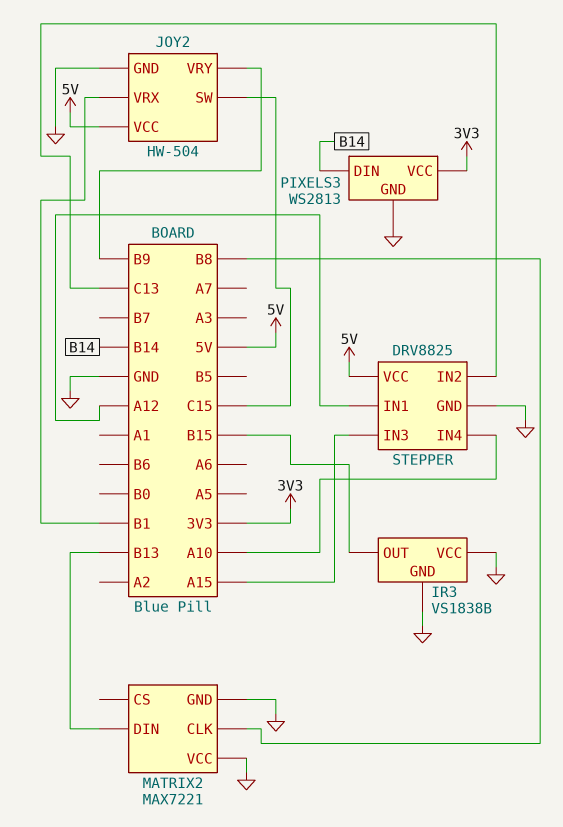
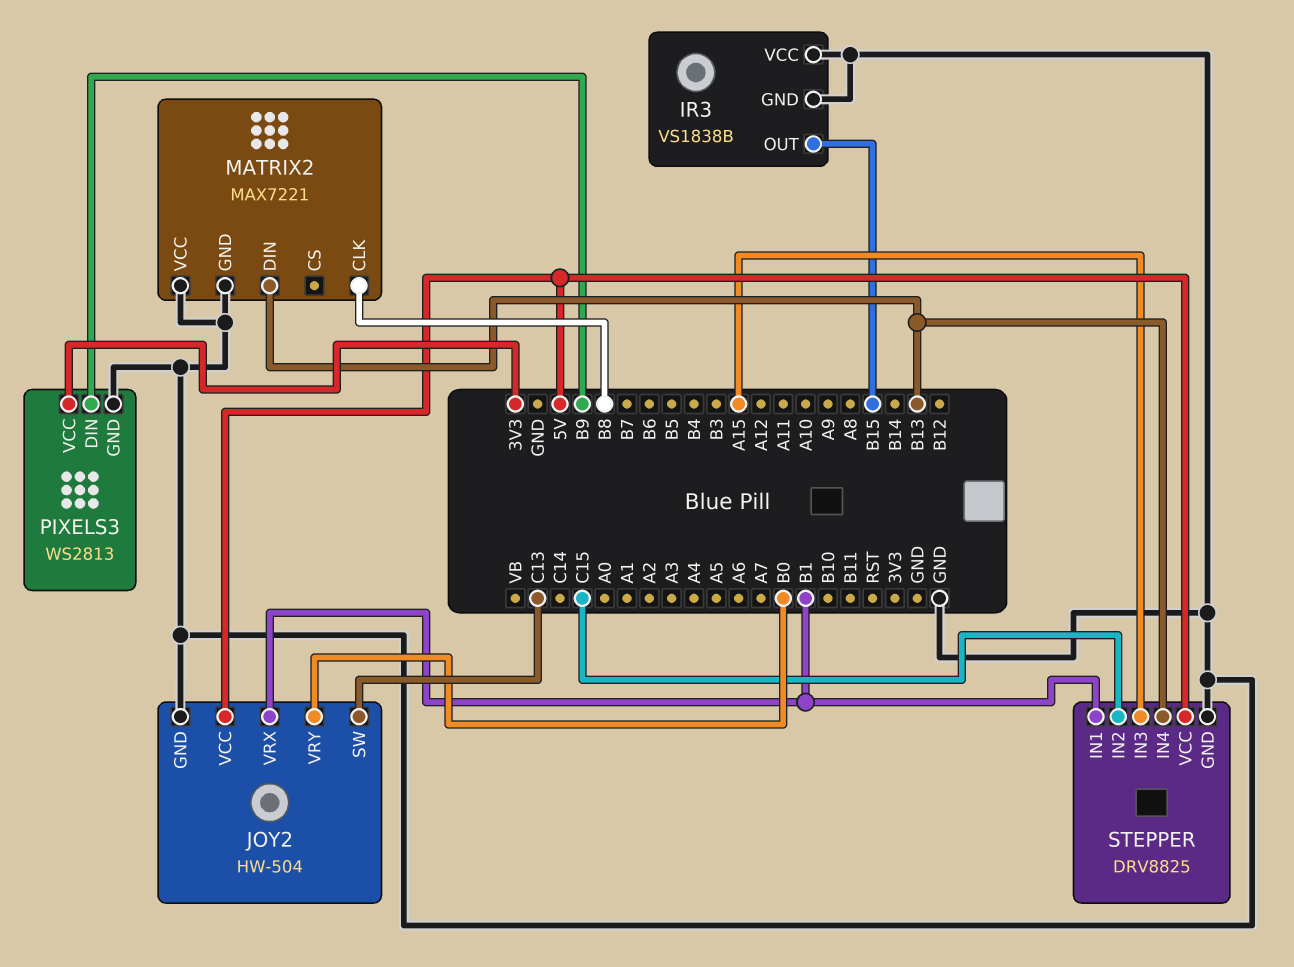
JOY2 pin SW: C15 -> C13
JOY2 pin VRY: B9 -> B0
PIXELS3 pin DIN: B14 -> B9
STEPPER pin IN1: A12 -> B1
STEPPER pin IN2: C13 -> C15
STEPPER pin IN4: A10 -> B13

